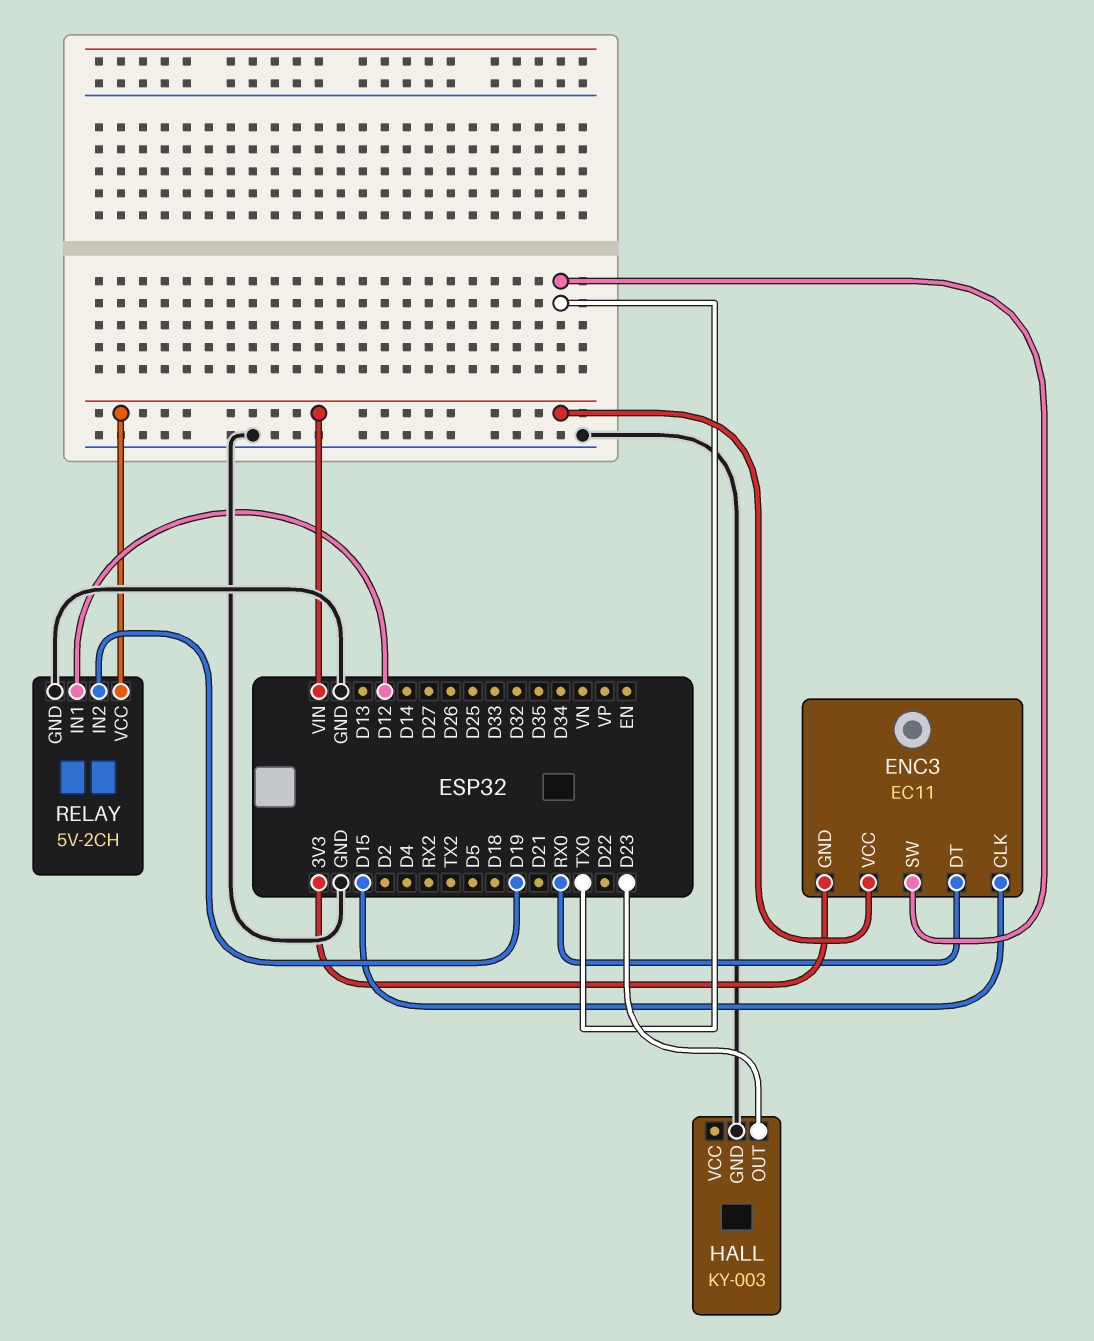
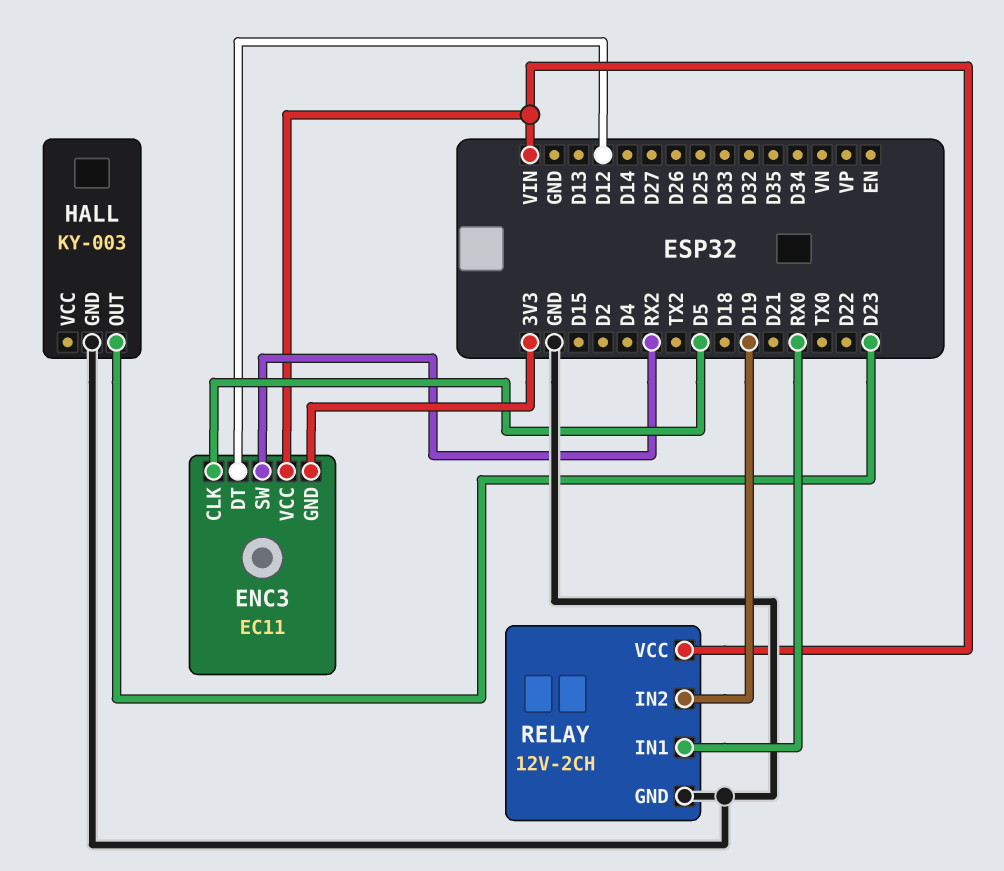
ENC3 pin CLK: D15 -> D5
ENC3 pin DT: RX0 -> D12
ENC3 pin SW: TX0 -> RX2
RELAY: 5V-2CH -> 12V-2CH
RELAY pin IN1: D12 -> RX0

